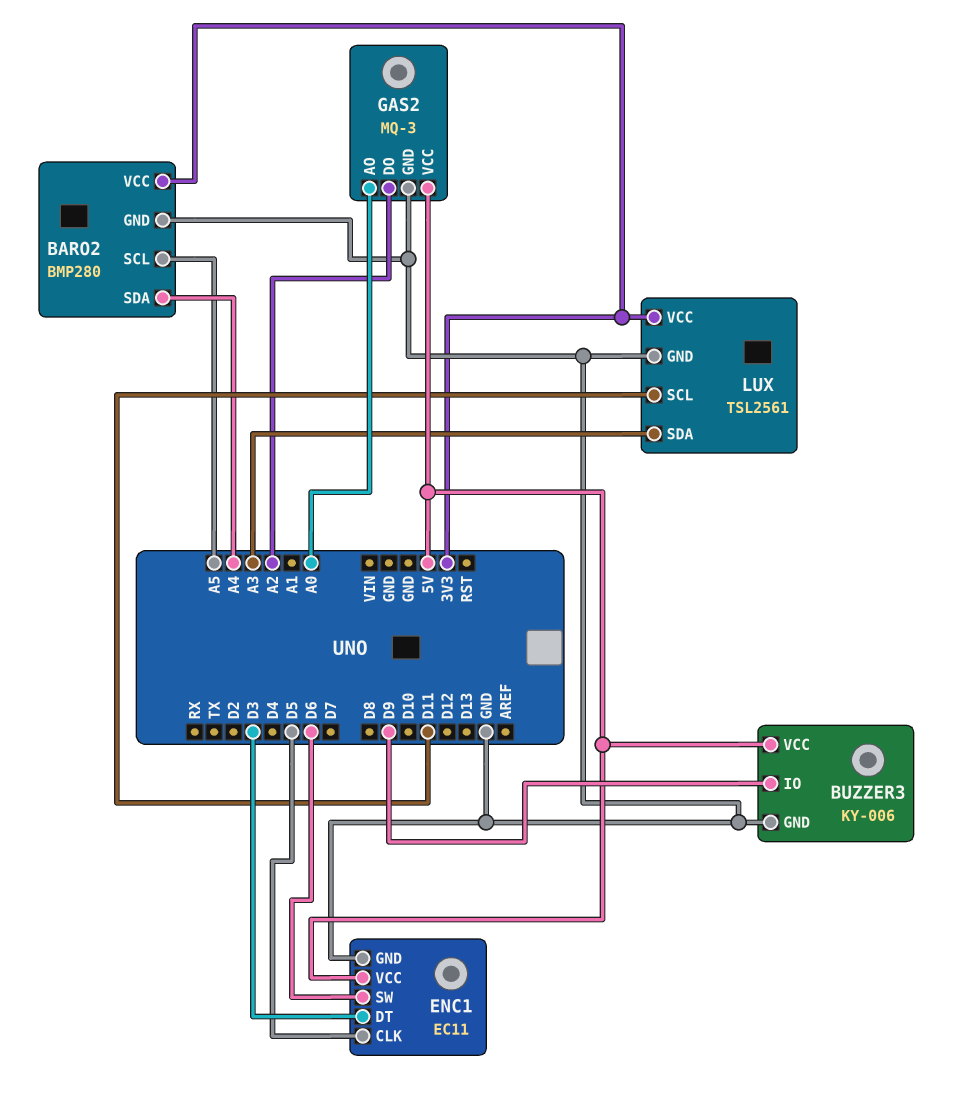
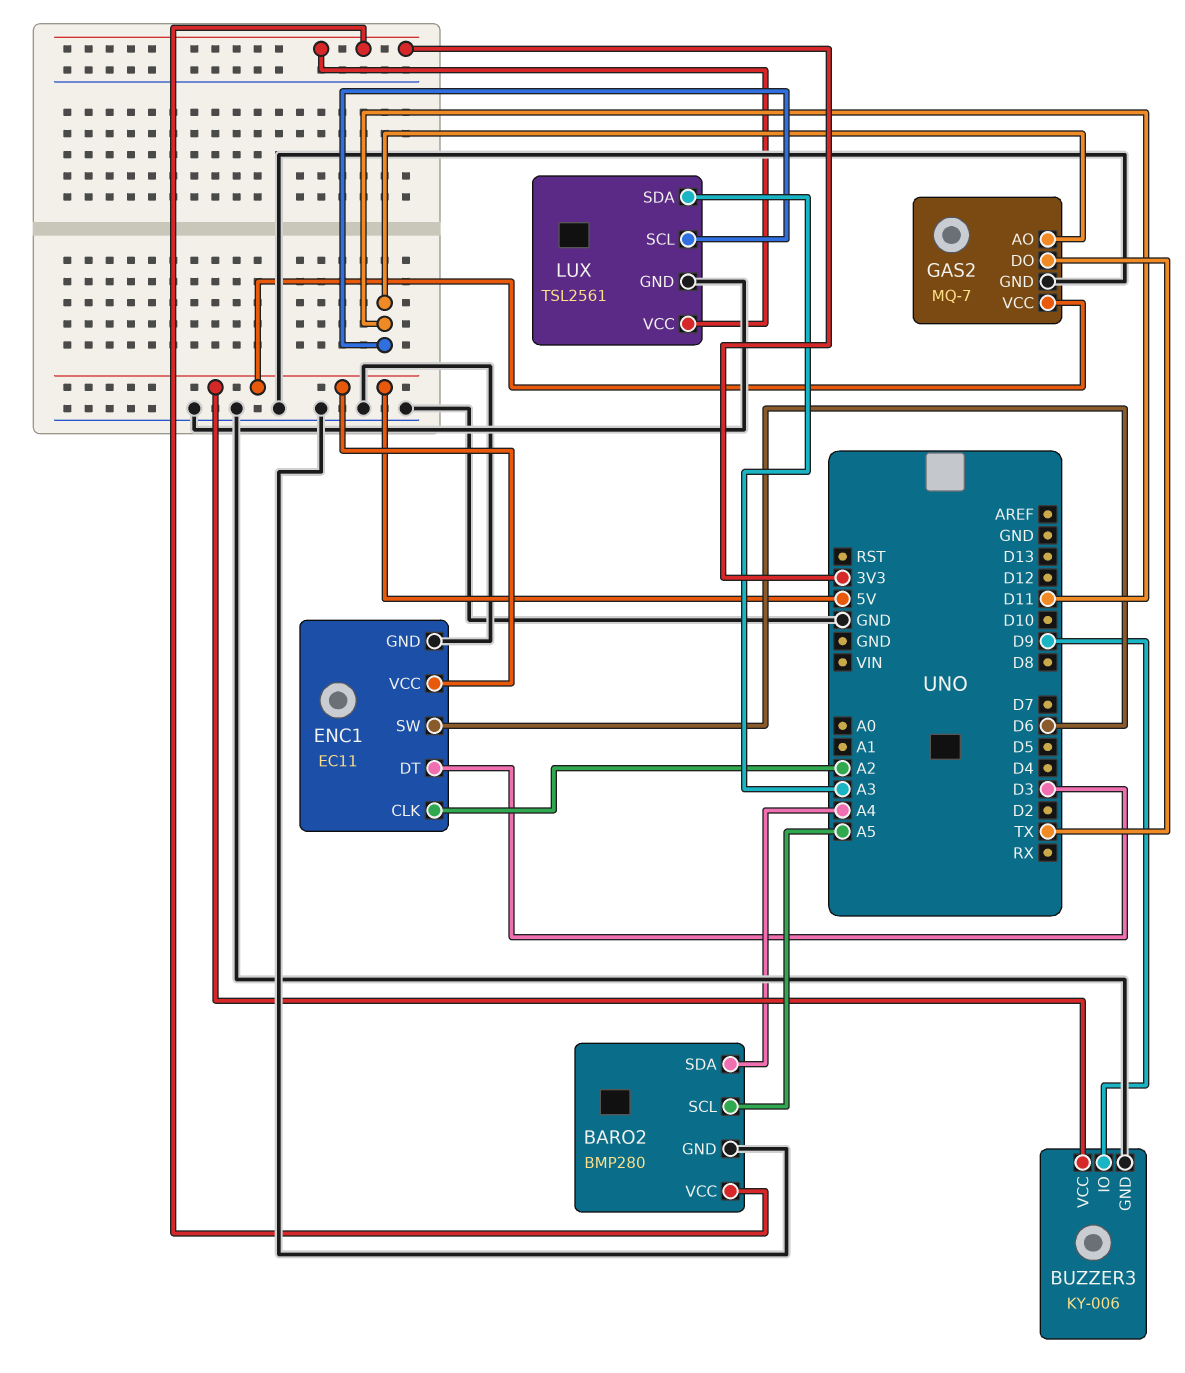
ENC1 pin CLK: D5 -> A2
GAS2: MQ-3 -> MQ-7
GAS2 pin AO: A0 -> D11
GAS2 pin DO: A2 -> TX

